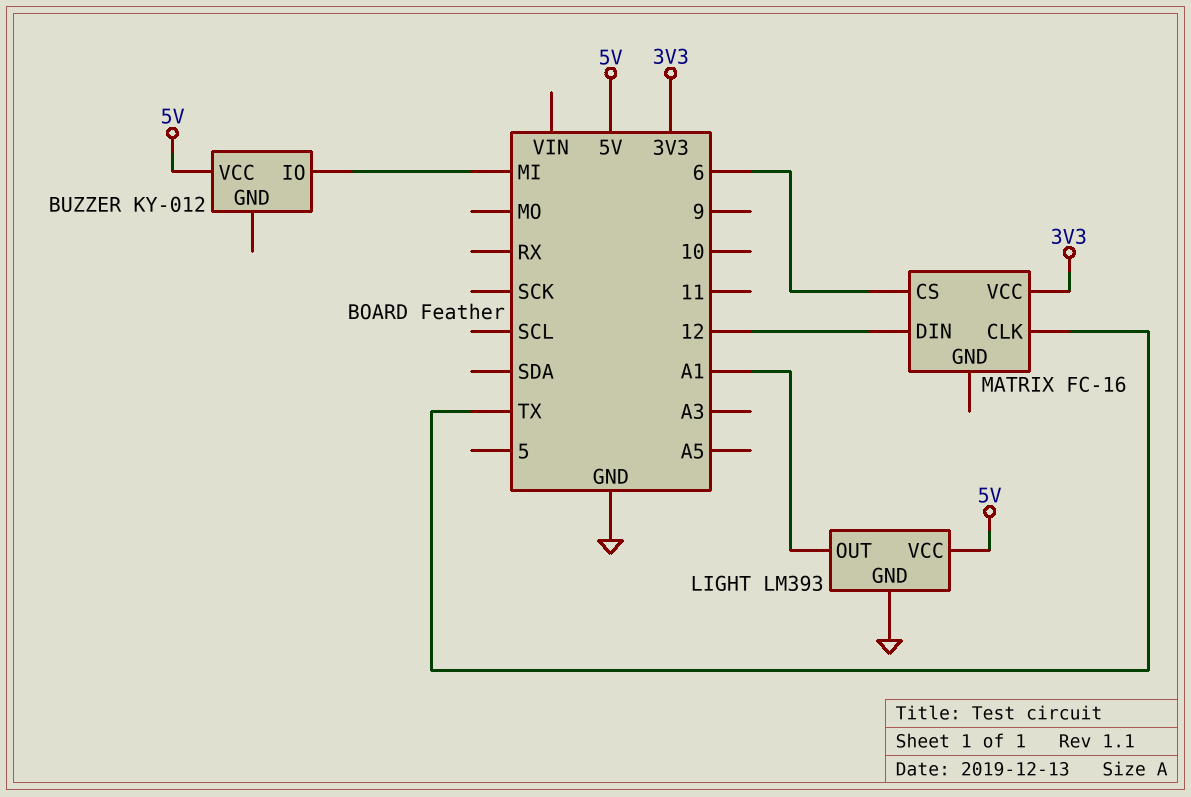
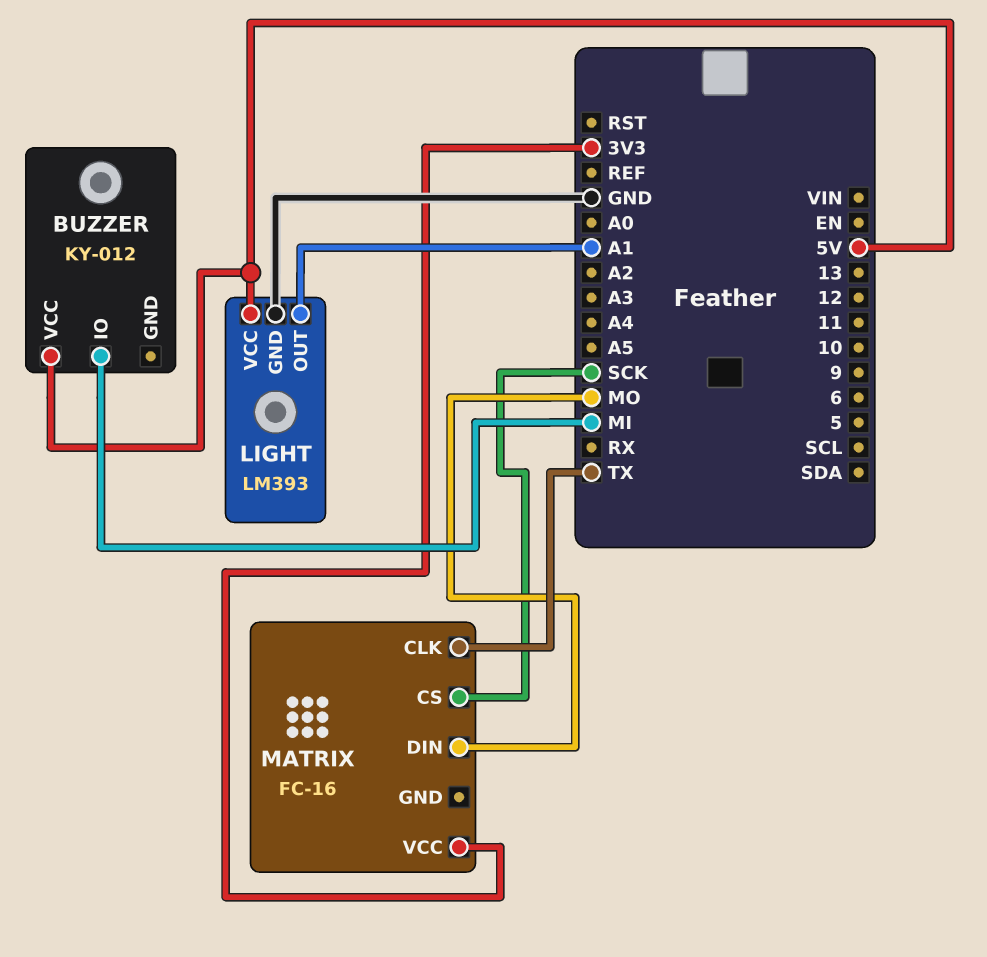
MATRIX pin CS: 6 -> SCK
MATRIX pin DIN: 12 -> MO

